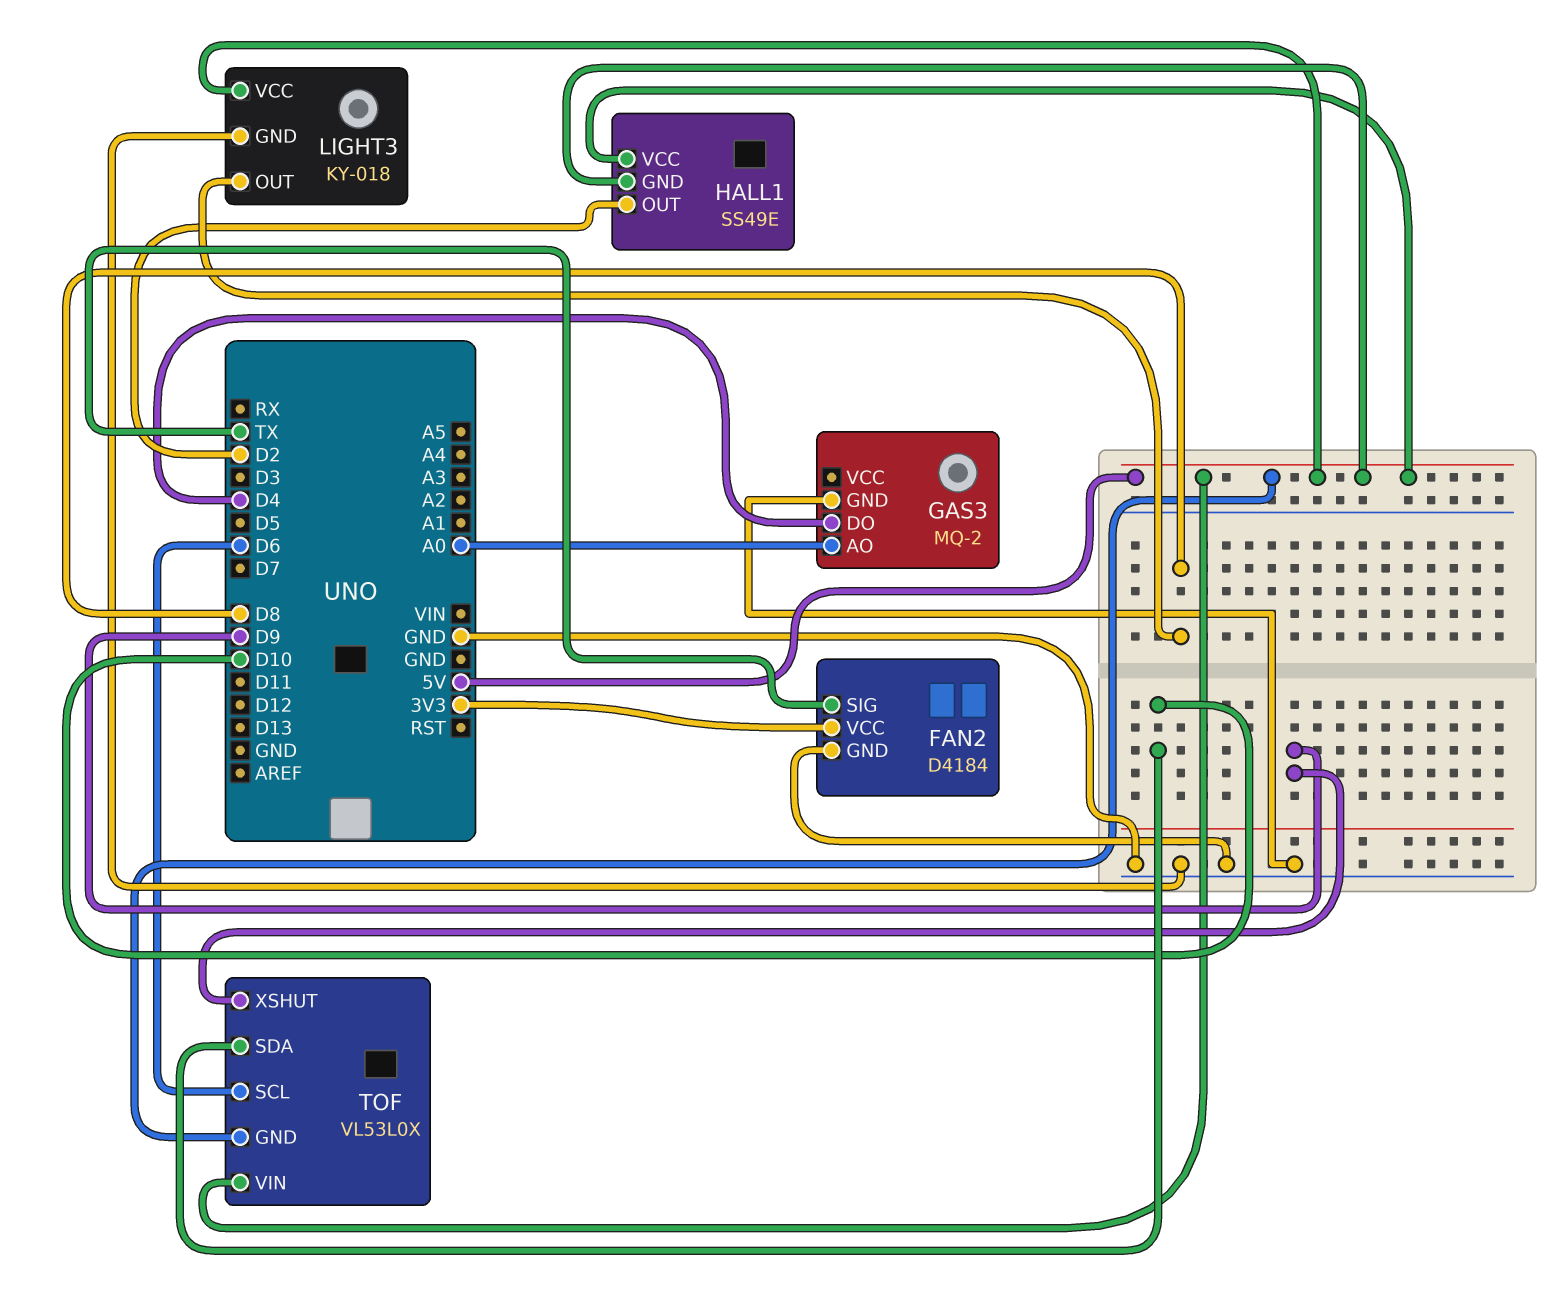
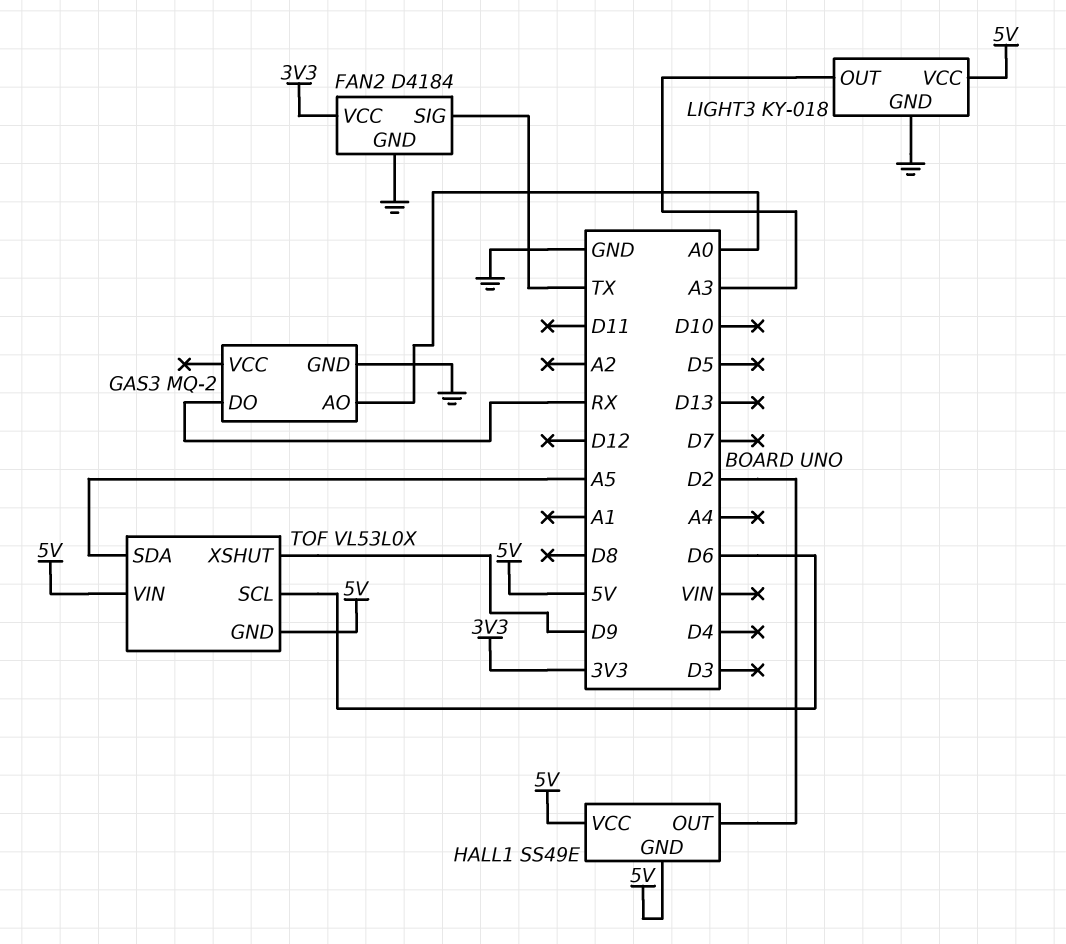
GAS3 pin DO: D4 -> RX
LIGHT3 pin OUT: D8 -> A3
TOF pin SDA: D10 -> A5

